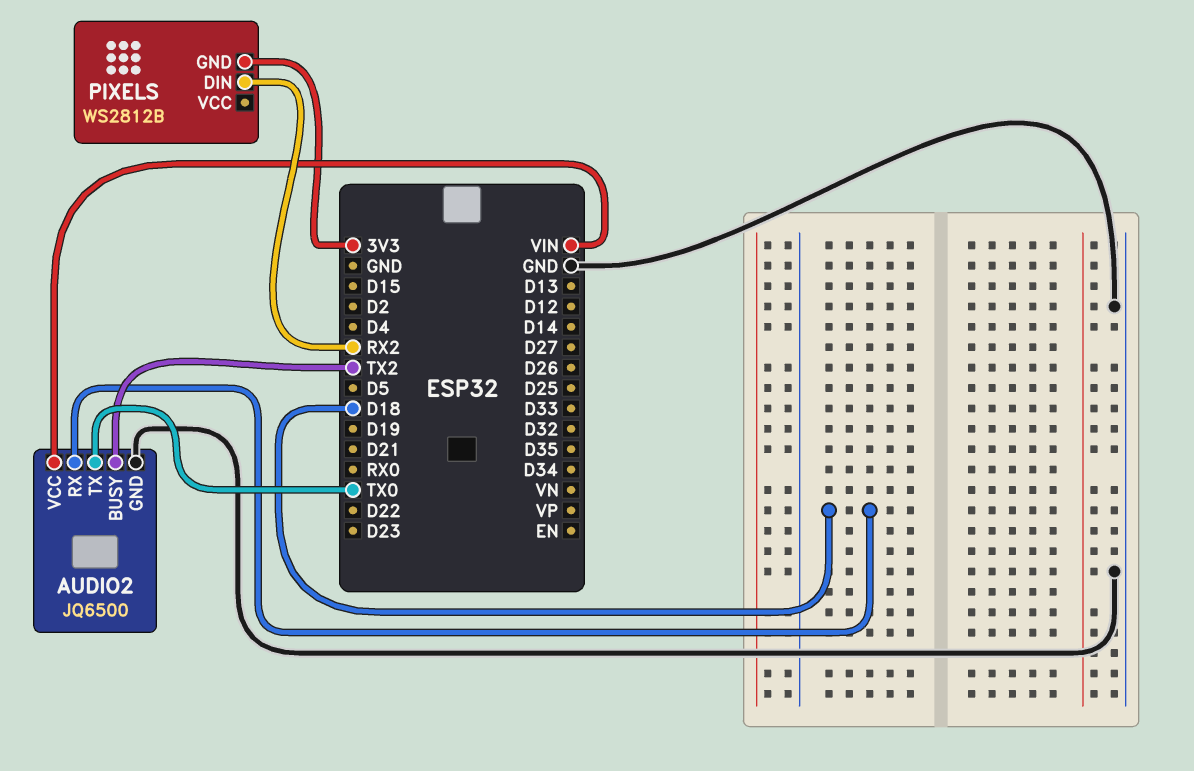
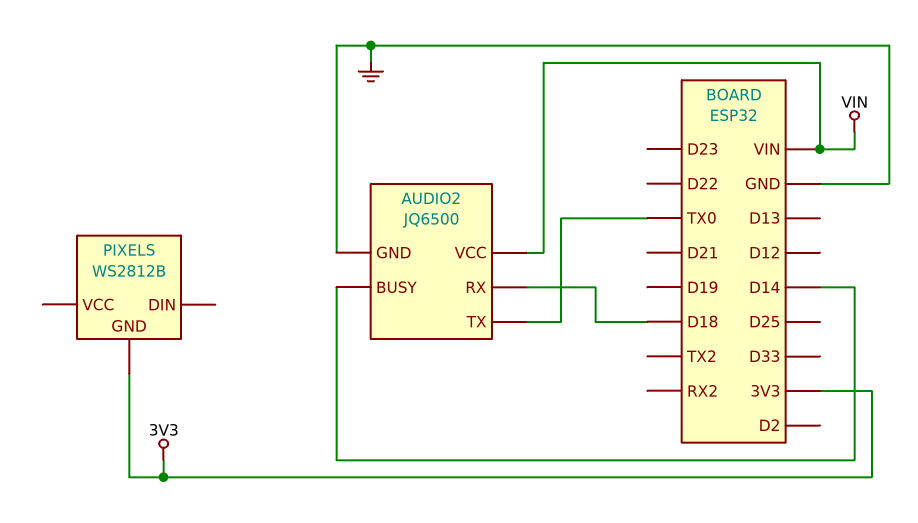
AUDIO2 pin BUSY: TX2 -> D14
PIXELS pin DIN: RX2 -> none

